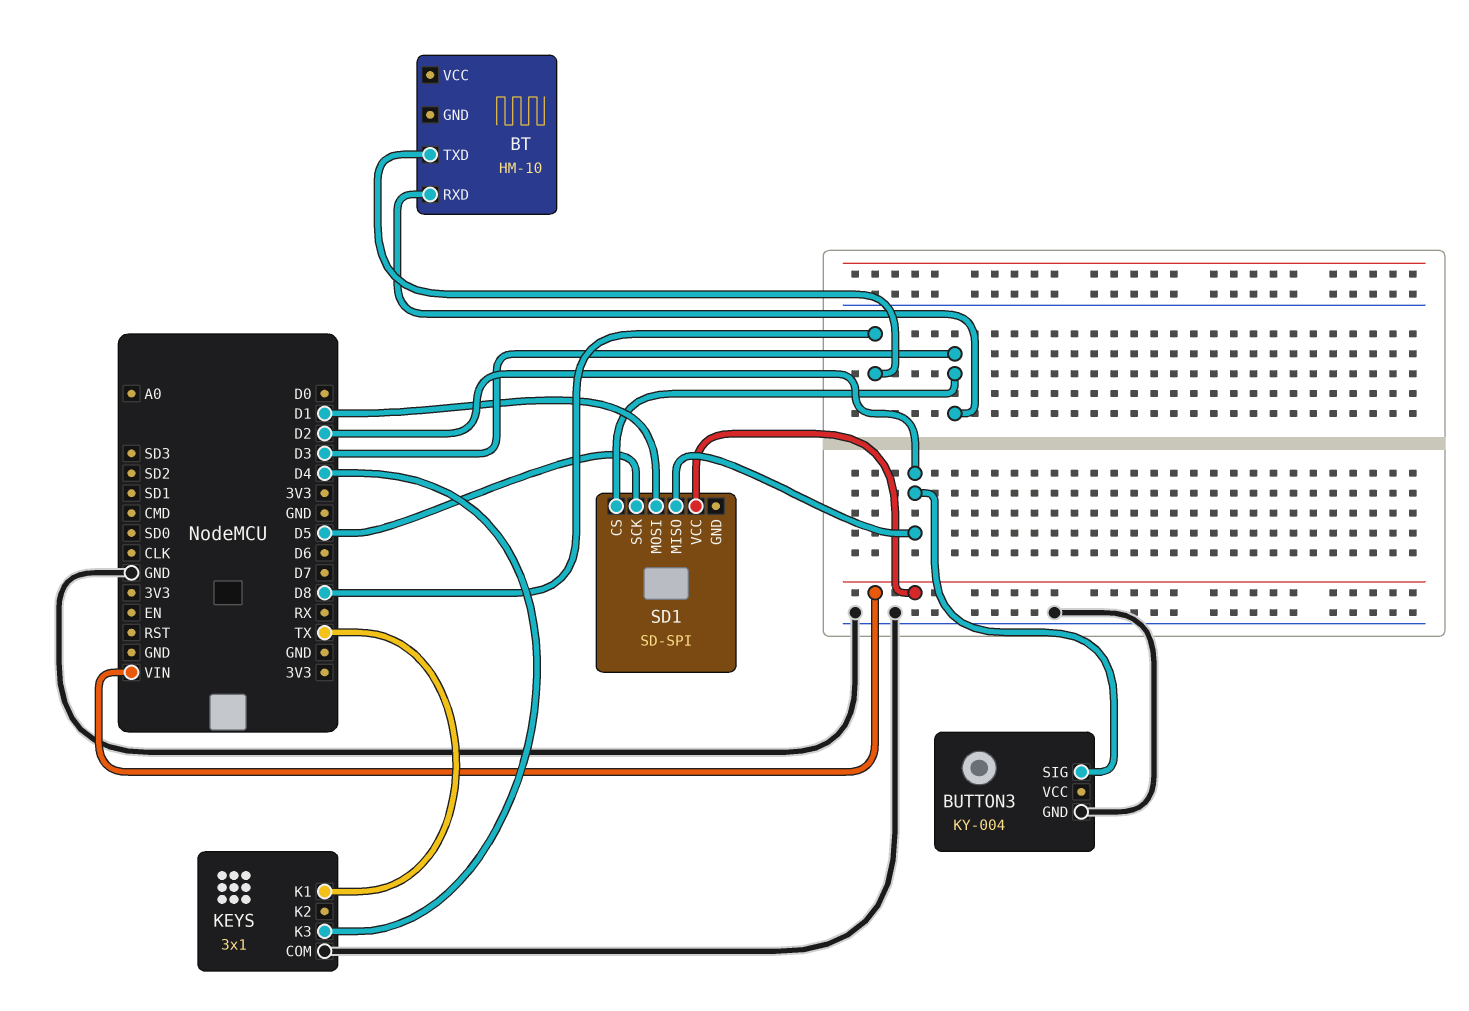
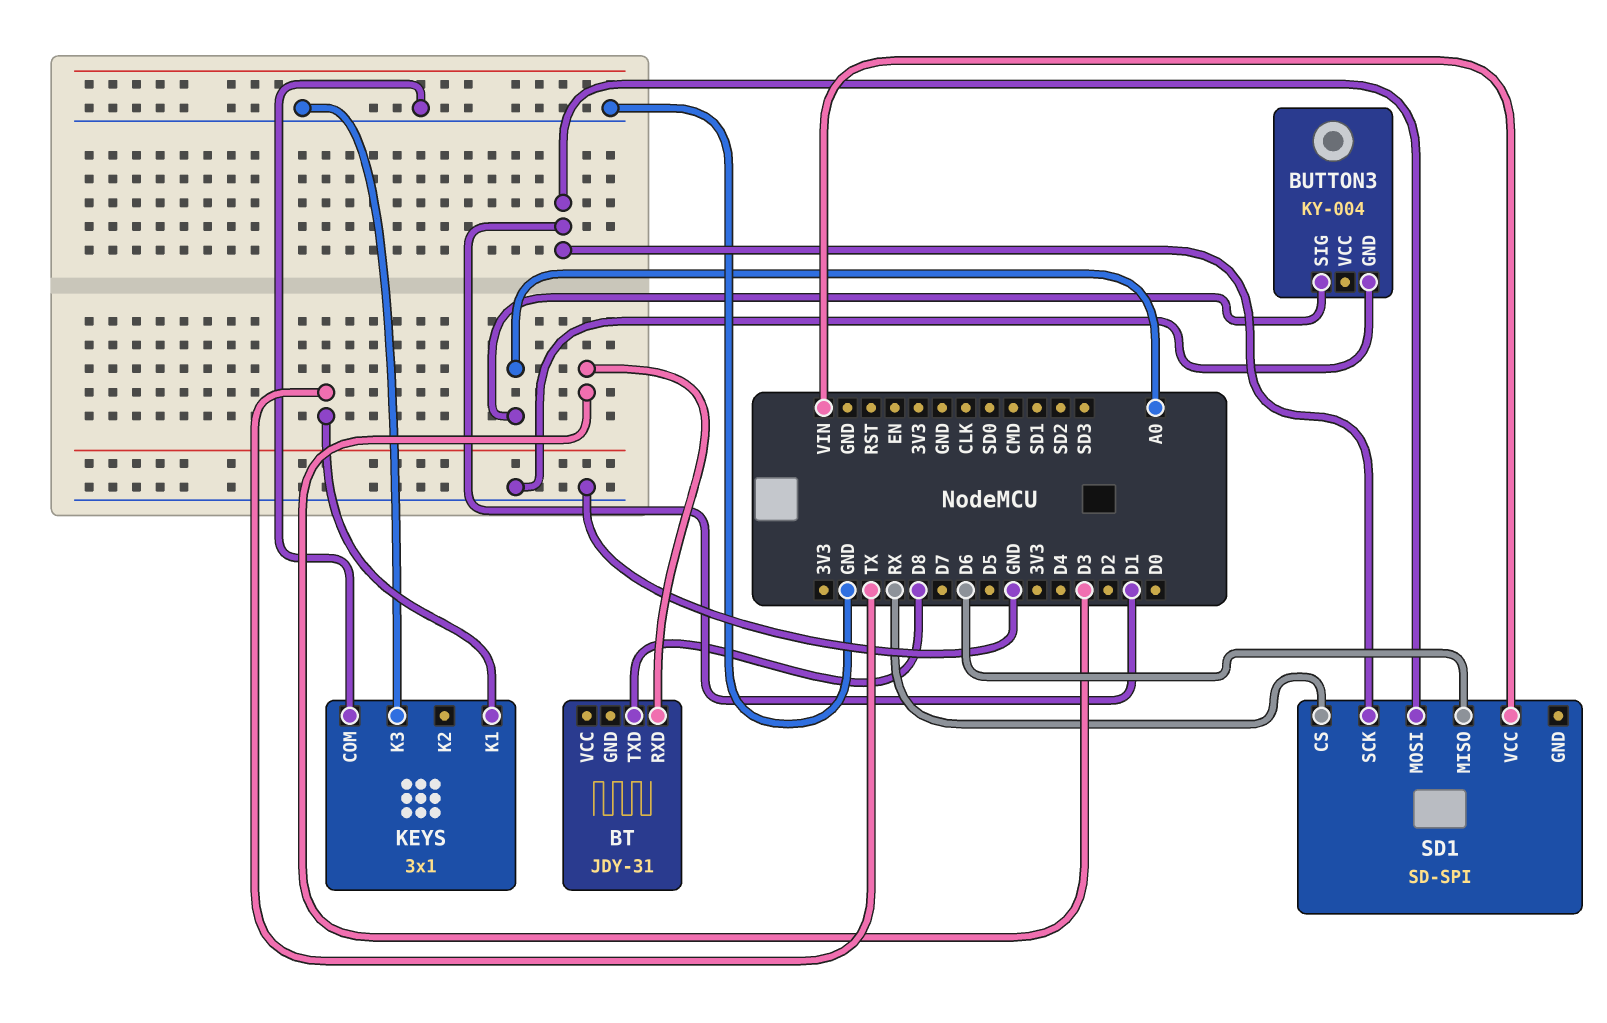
BT: HM-10 -> JDY-31
BUTTON3 pin SIG: D2 -> A0
KEYS pin K3: D4 -> GND
SD1 pin CS: D3 -> RX
SD1 pin MISO: D2 -> D6
SD1 pin SCK: D5 -> D1

